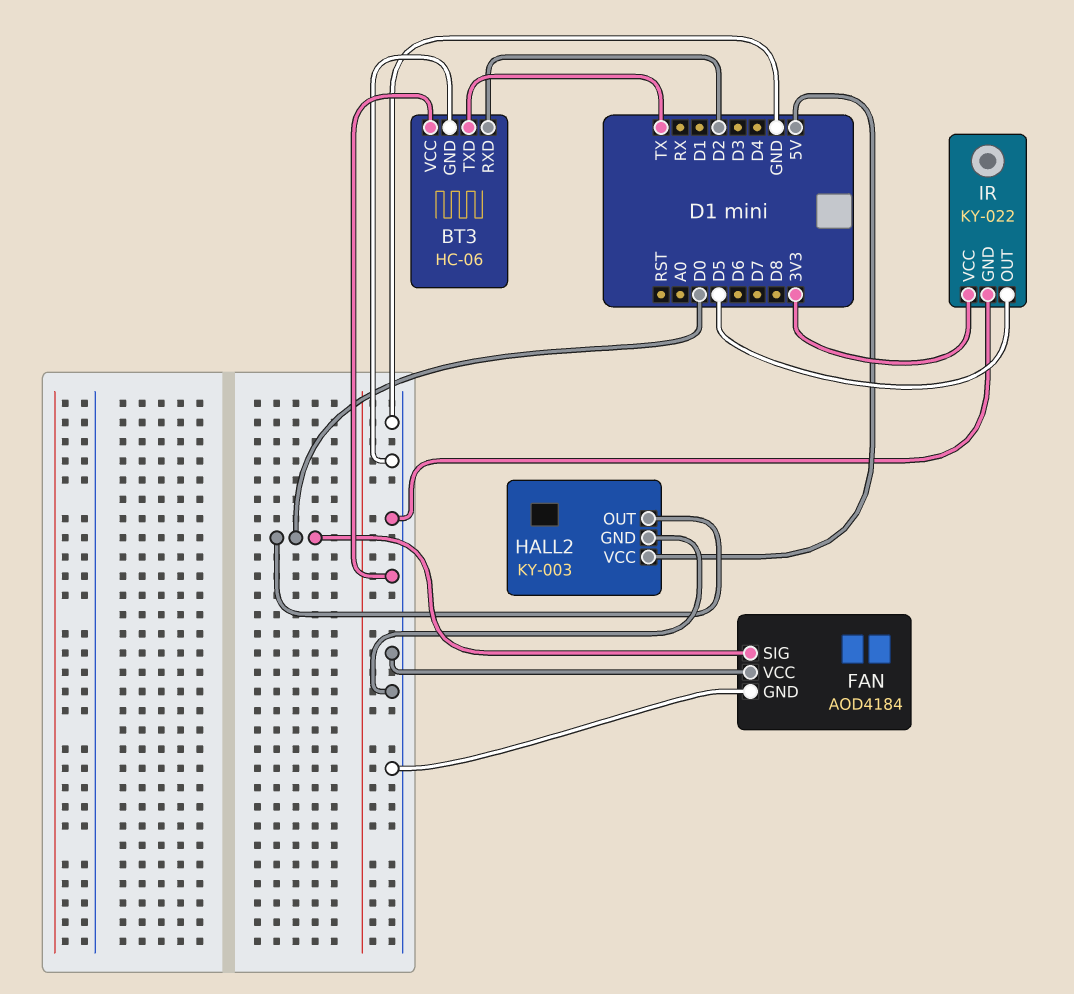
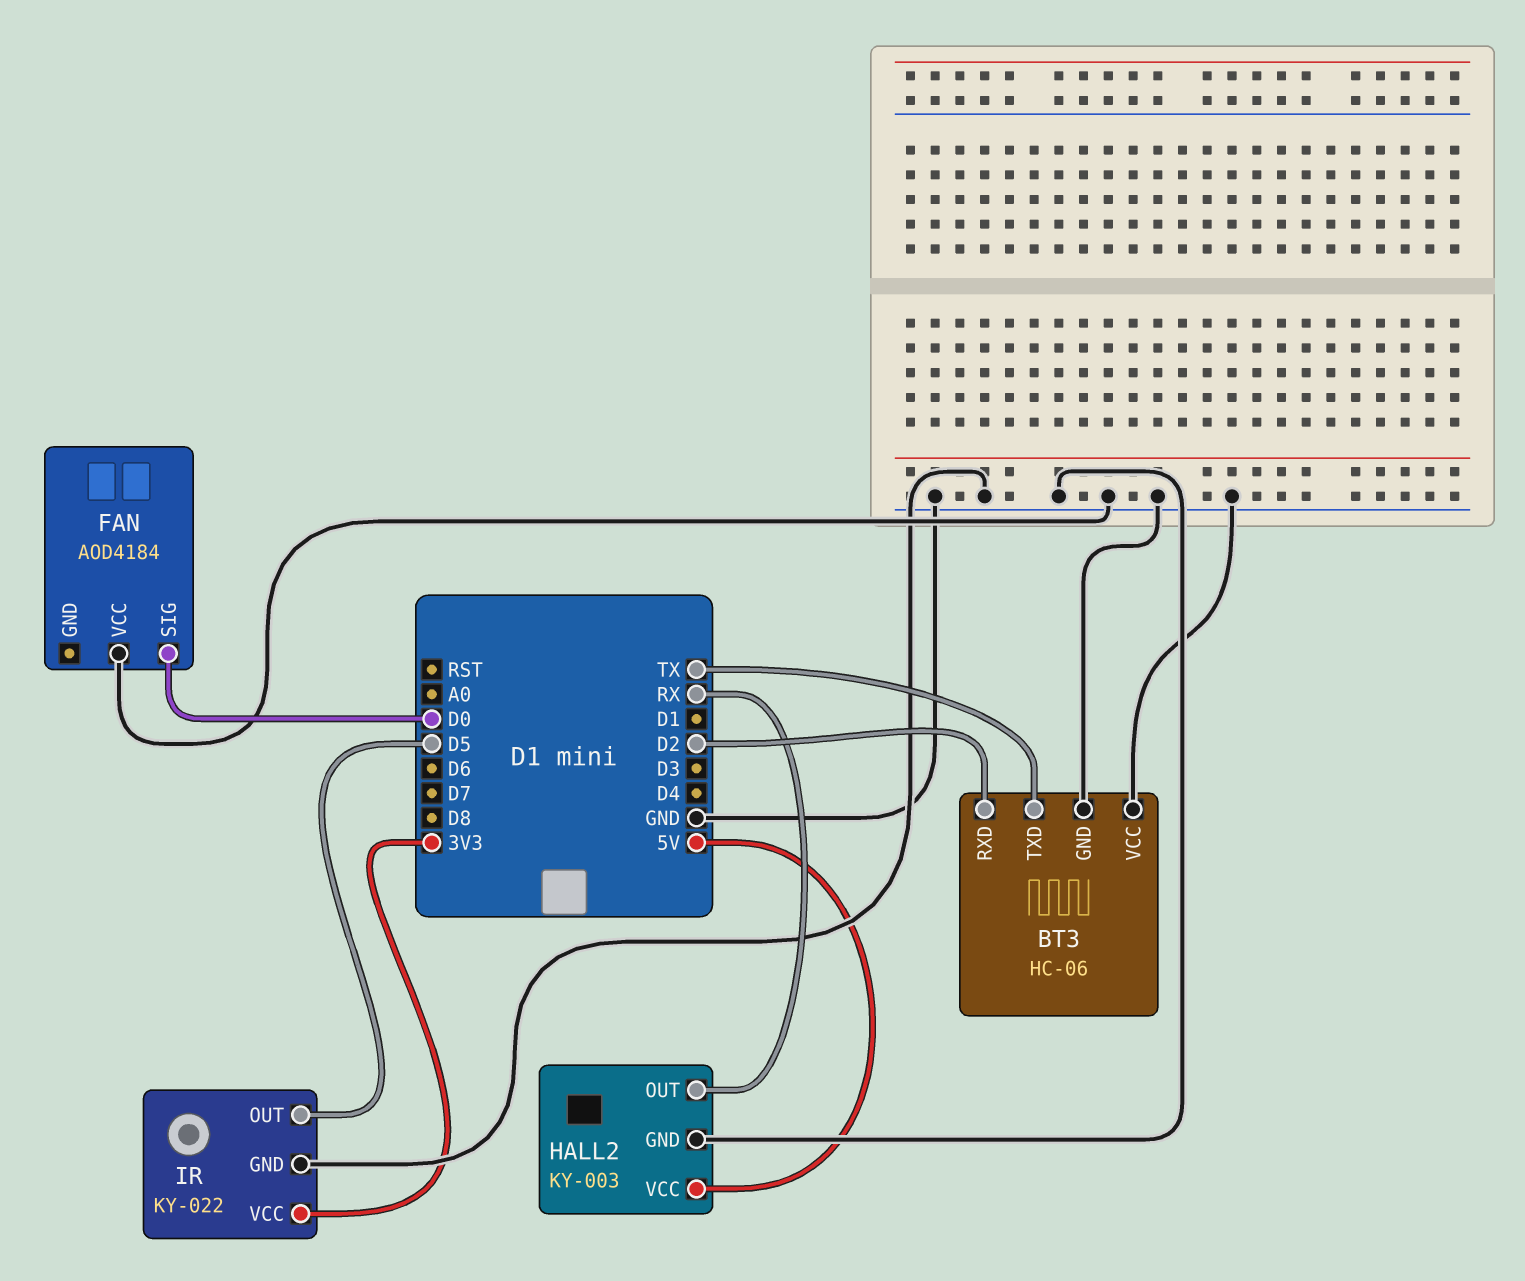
FAN pin GND: GND -> none
HALL2 pin OUT: D0 -> RX

